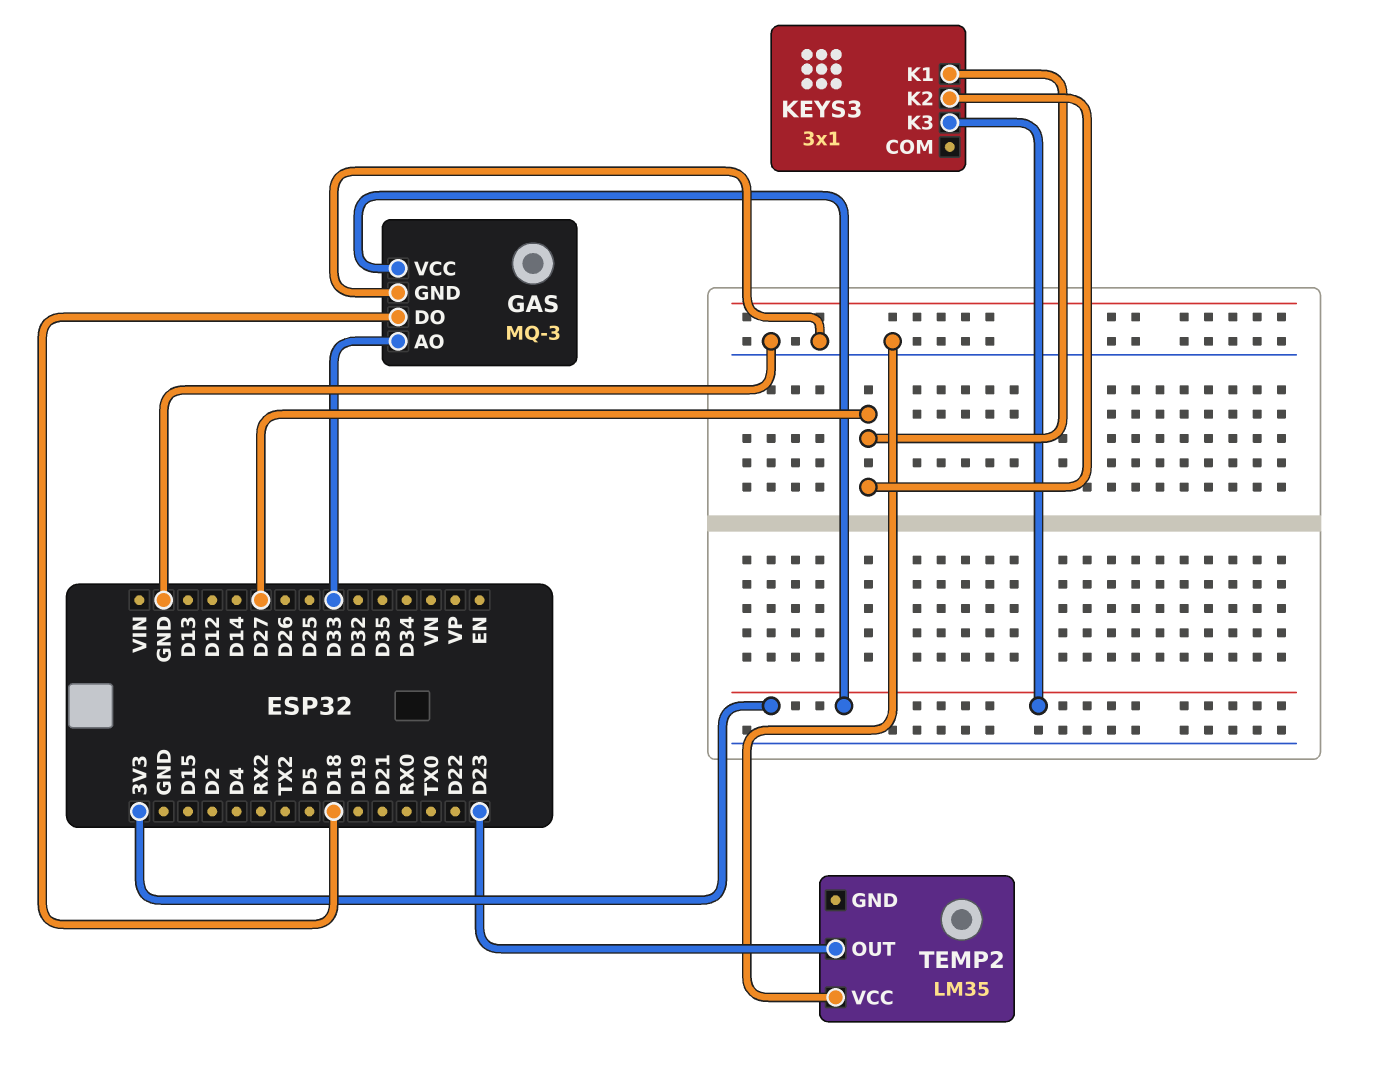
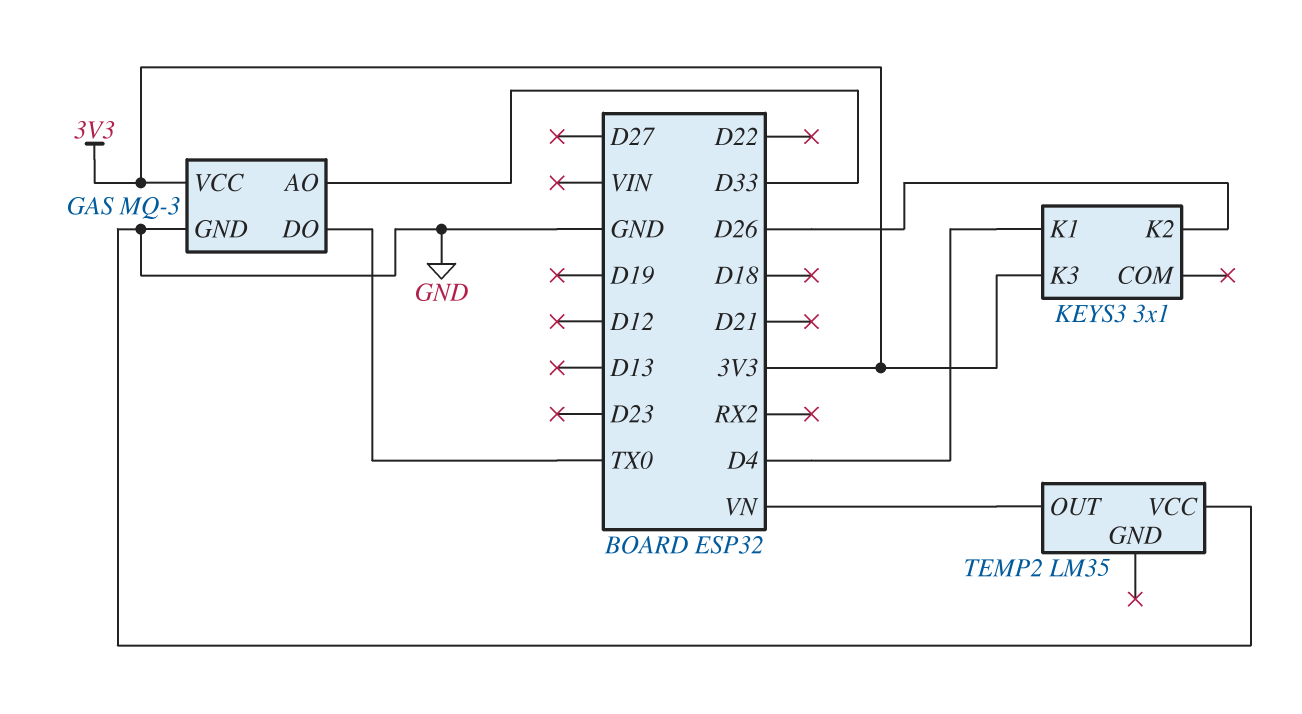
GAS pin DO: D18 -> TX0
KEYS3 pin K1: D27 -> D4
KEYS3 pin K2: D27 -> D26
TEMP2 pin OUT: D23 -> VN

